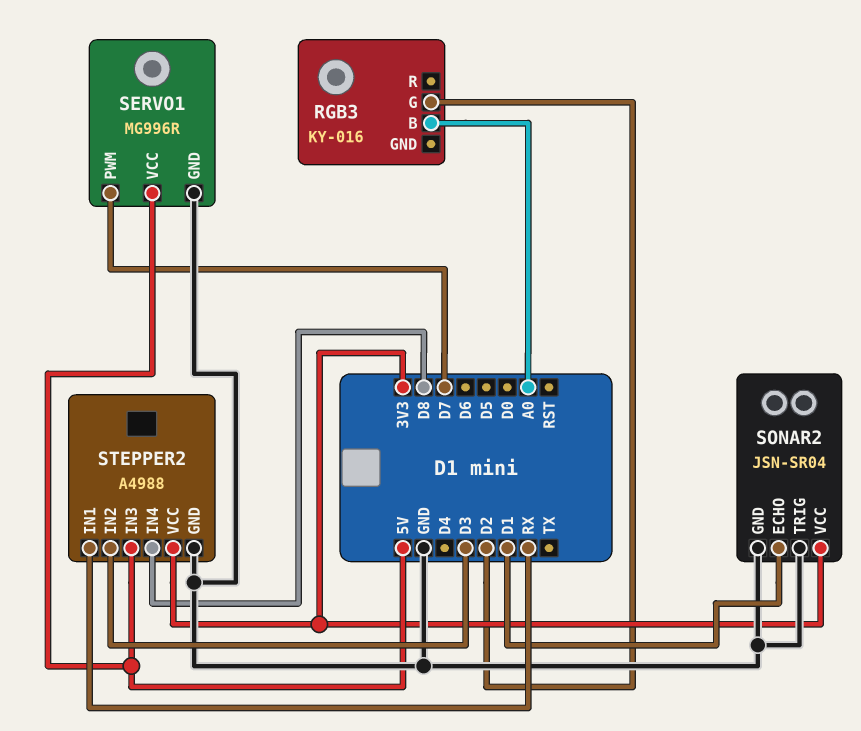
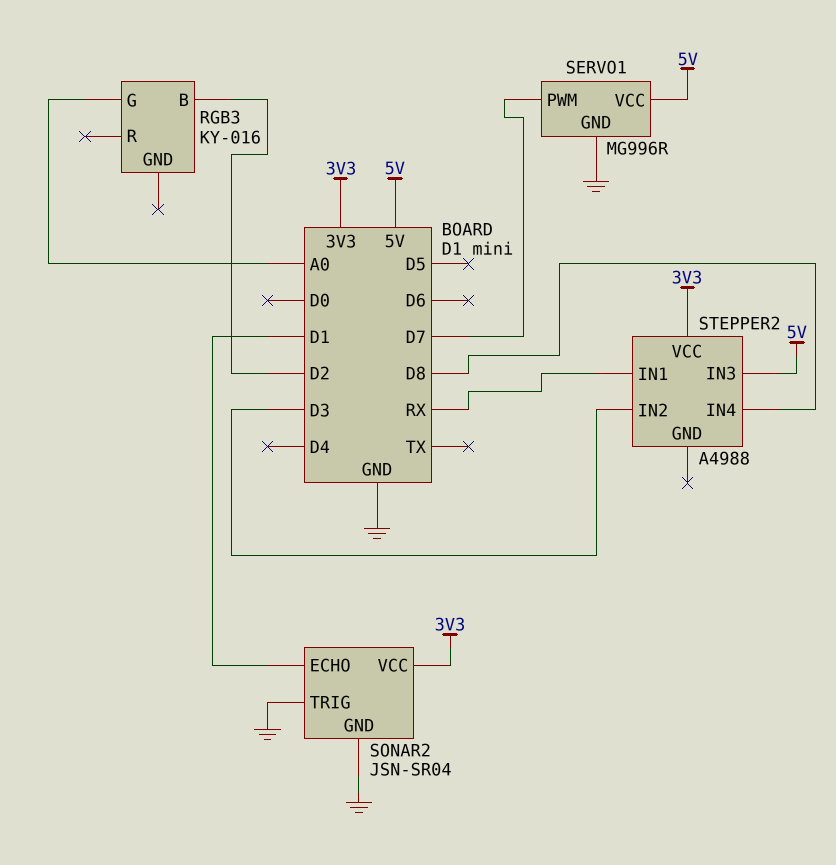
RGB3 pin B: A0 -> D2
RGB3 pin G: D2 -> A0
STEPPER2 pin GND: GND -> none

